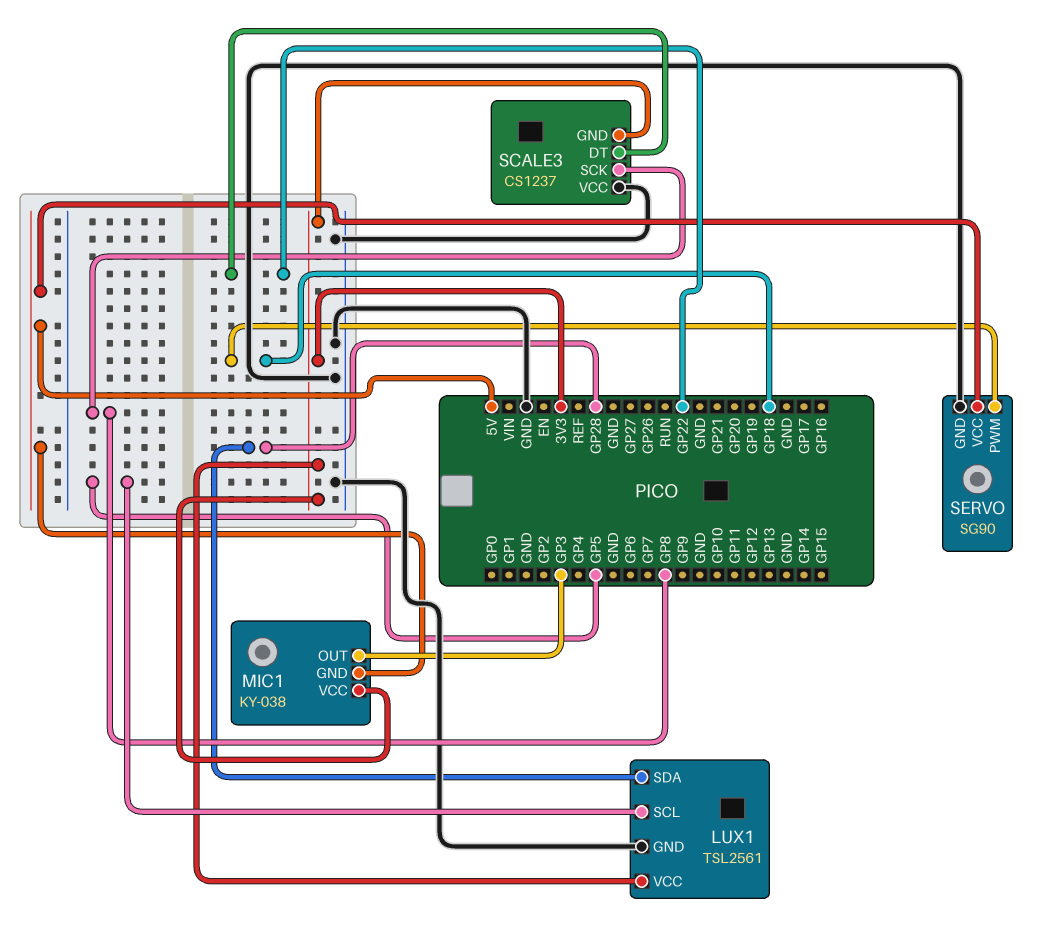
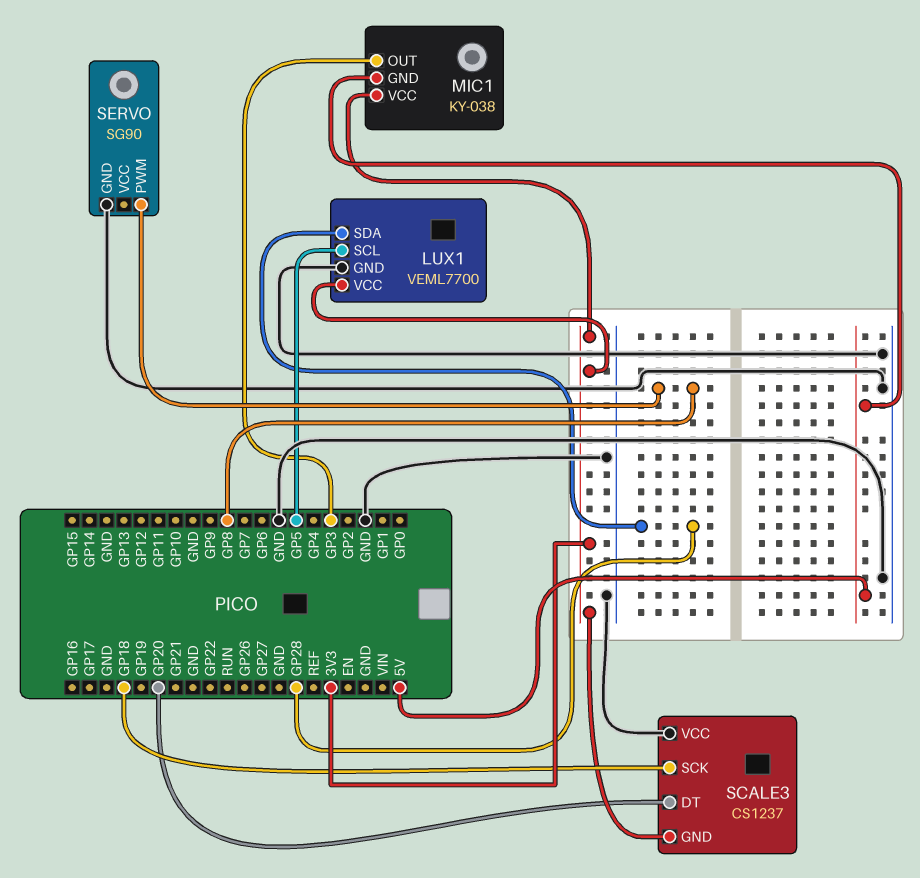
LUX1: TSL2561 -> VEML7700
SCALE3 pin DT: GP22 -> GP20
SCALE3 pin SCK: GP8 -> GP18
SERVO pin PWM: GP18 -> GP8
SERVO pin VCC: 5V -> none

